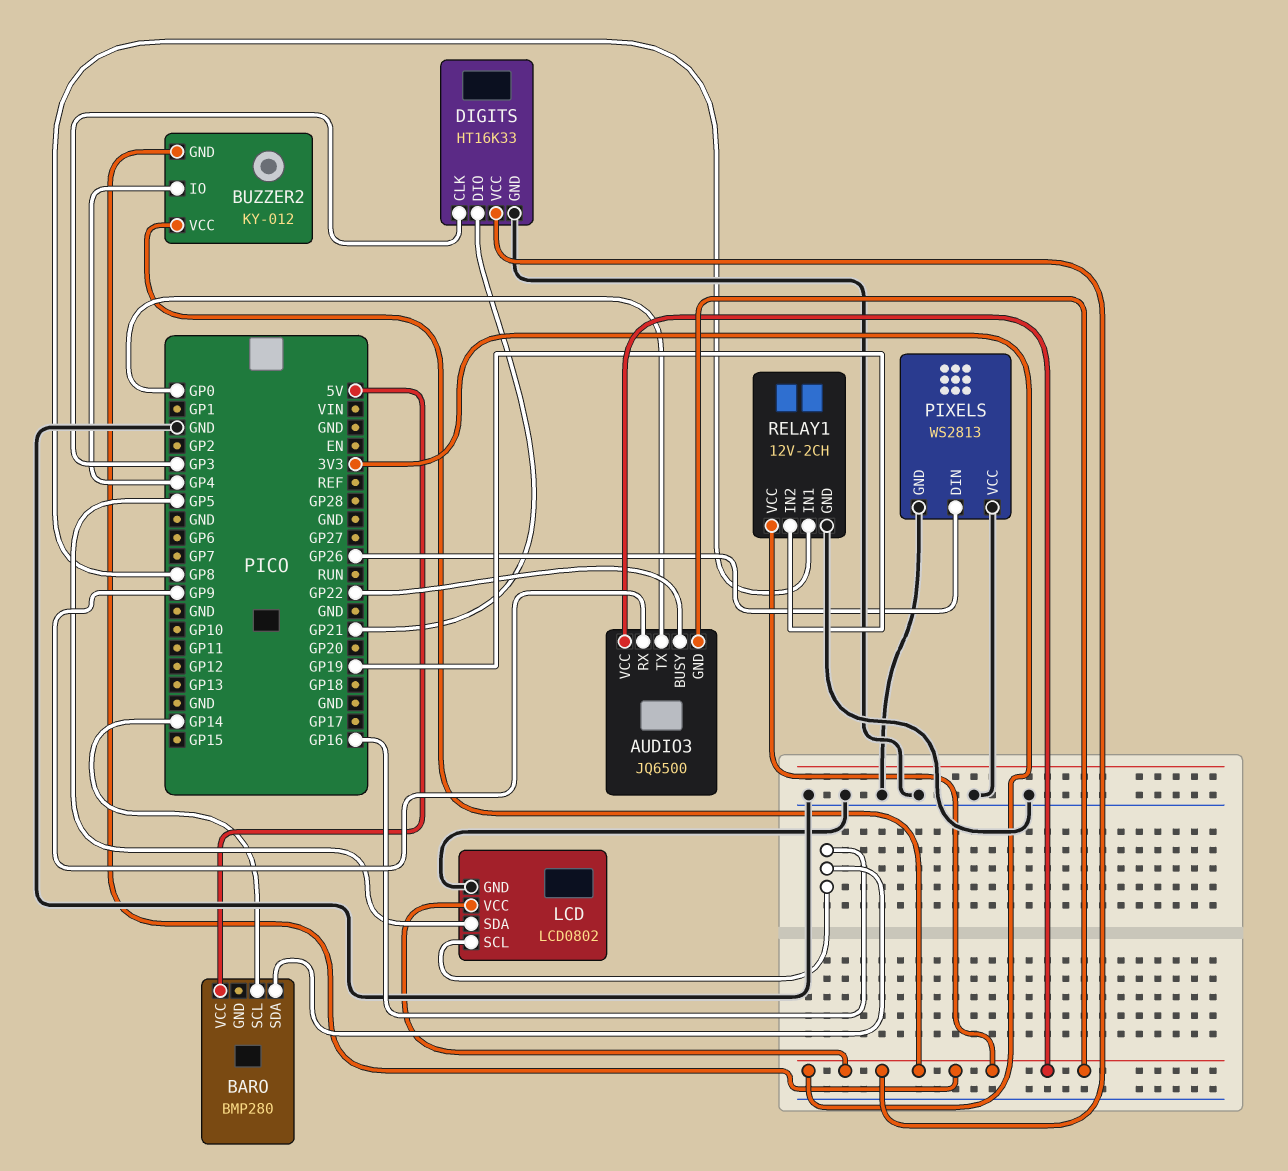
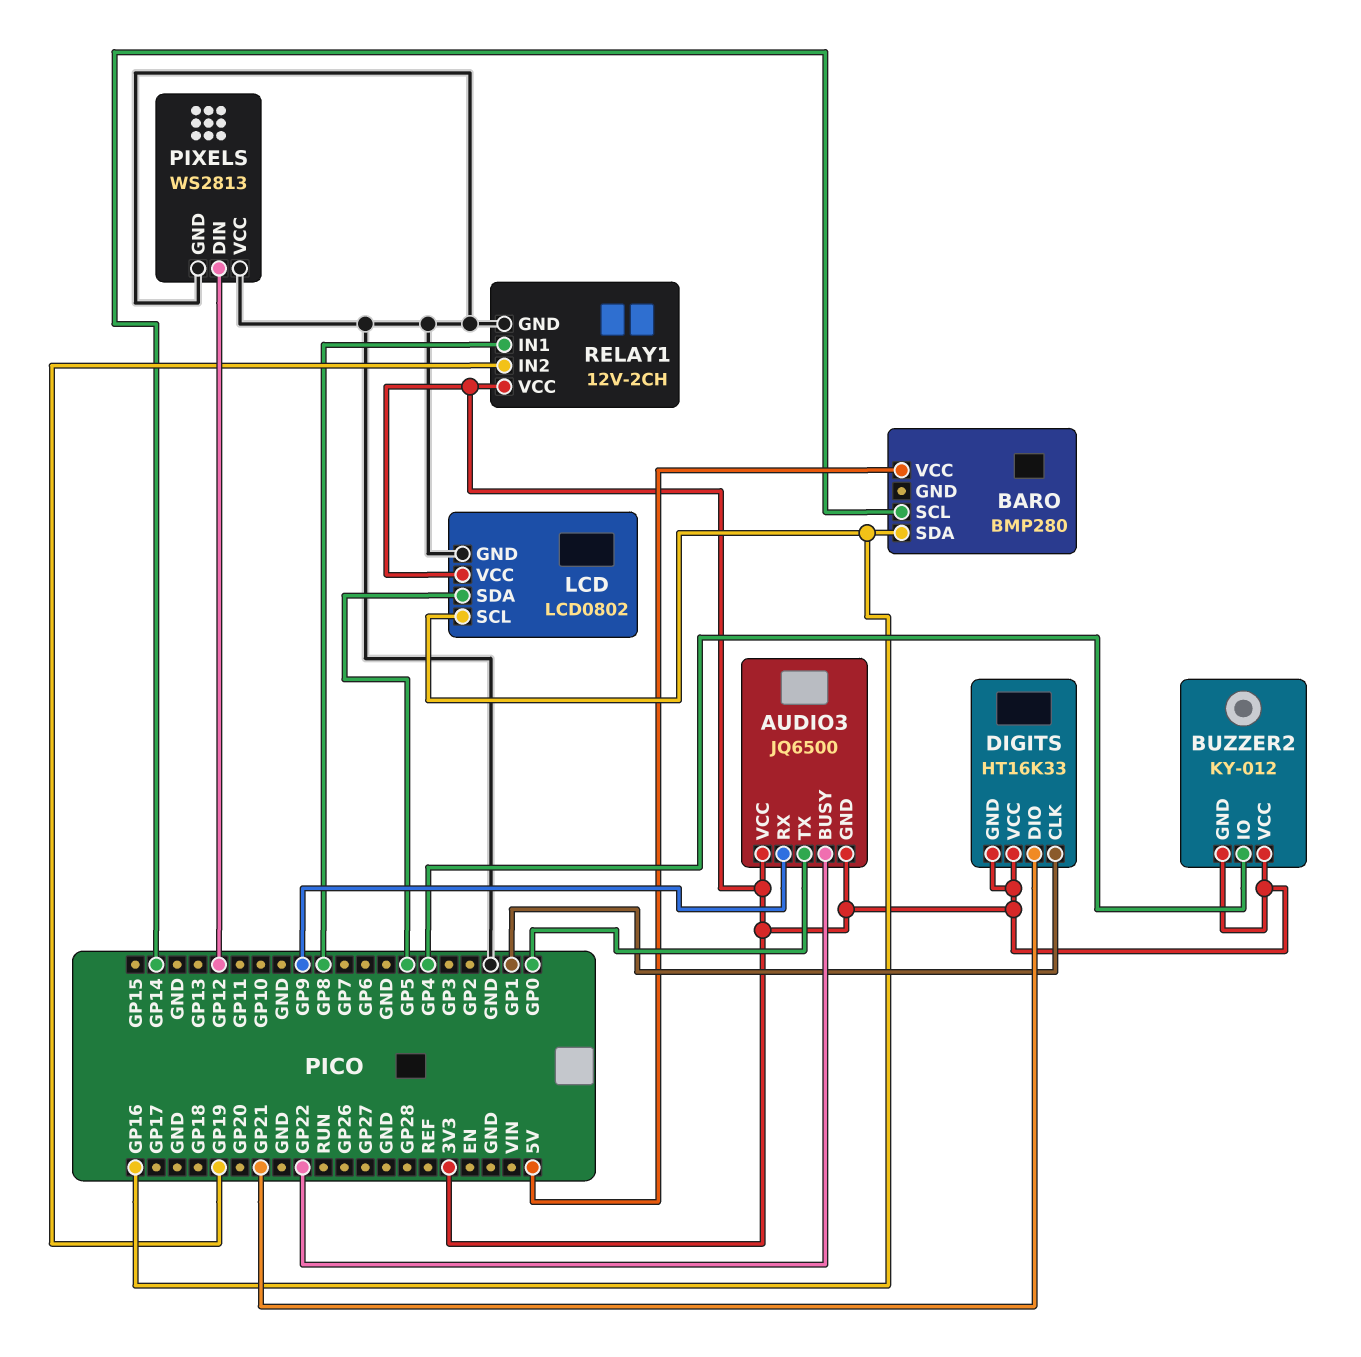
DIGITS pin CLK: GP3 -> GP1
DIGITS pin GND: GND -> 3V3
PIXELS pin DIN: GP26 -> GP12

